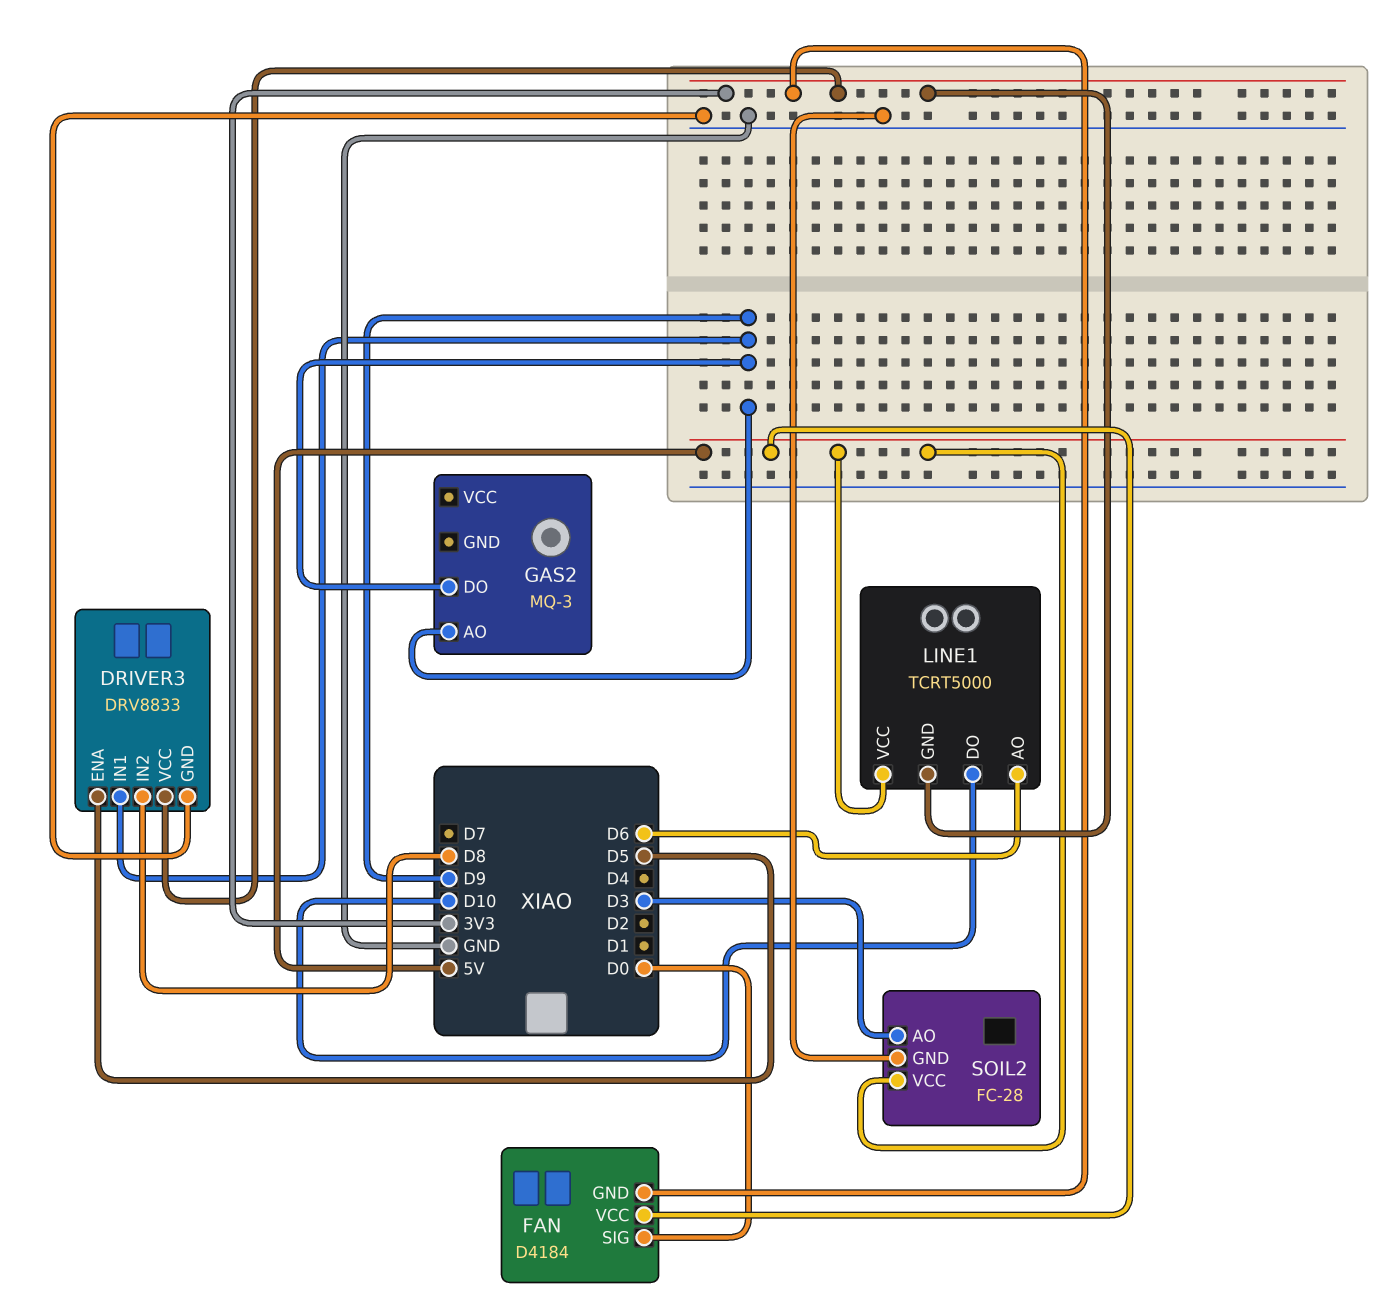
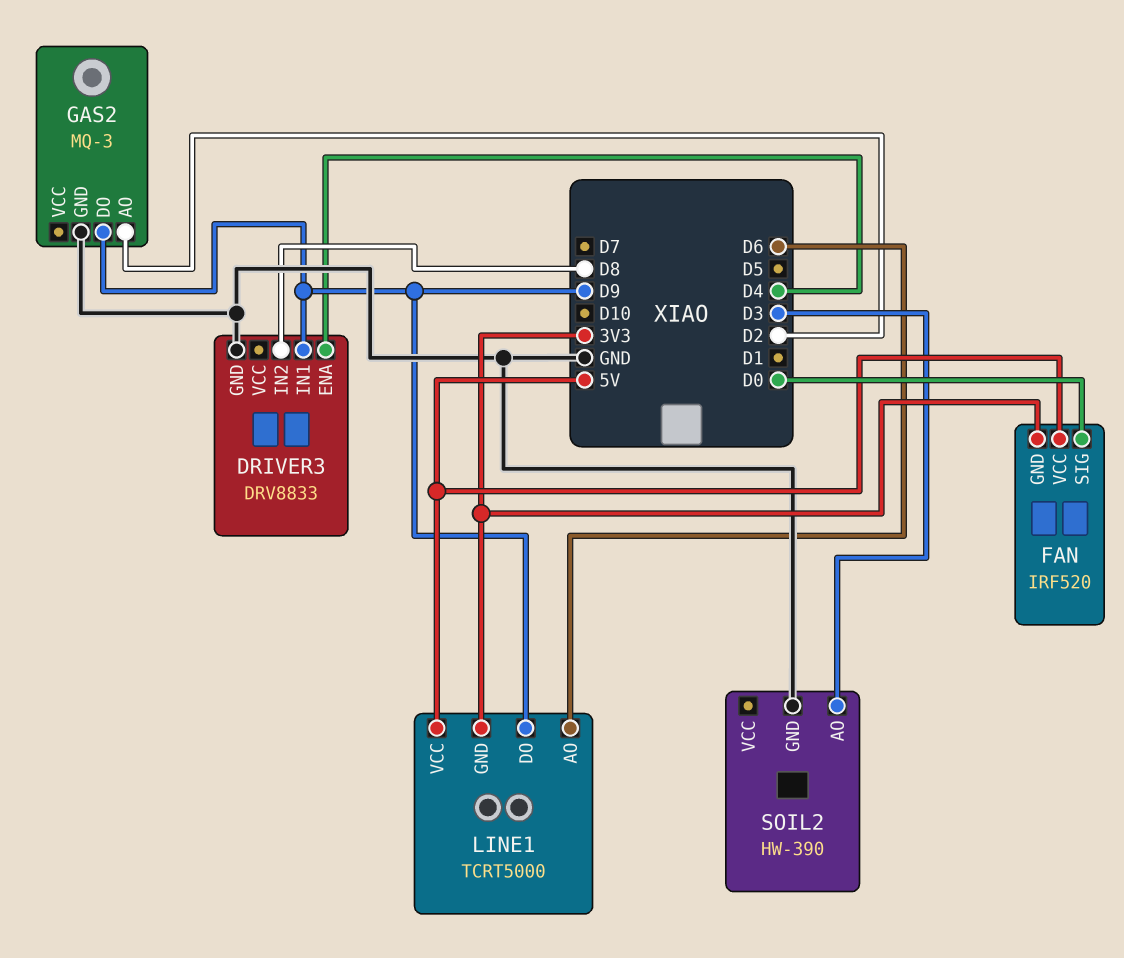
DRIVER3 pin ENA: D5 -> D4
DRIVER3 pin VCC: 3V3 -> none
FAN: D4184 -> IRF520
GAS2 pin AO: D9 -> D2
GAS2 pin GND: none -> GND
LINE1 pin DO: D10 -> D9
SOIL2: FC-28 -> HW-390
SOIL2 pin VCC: 5V -> none

